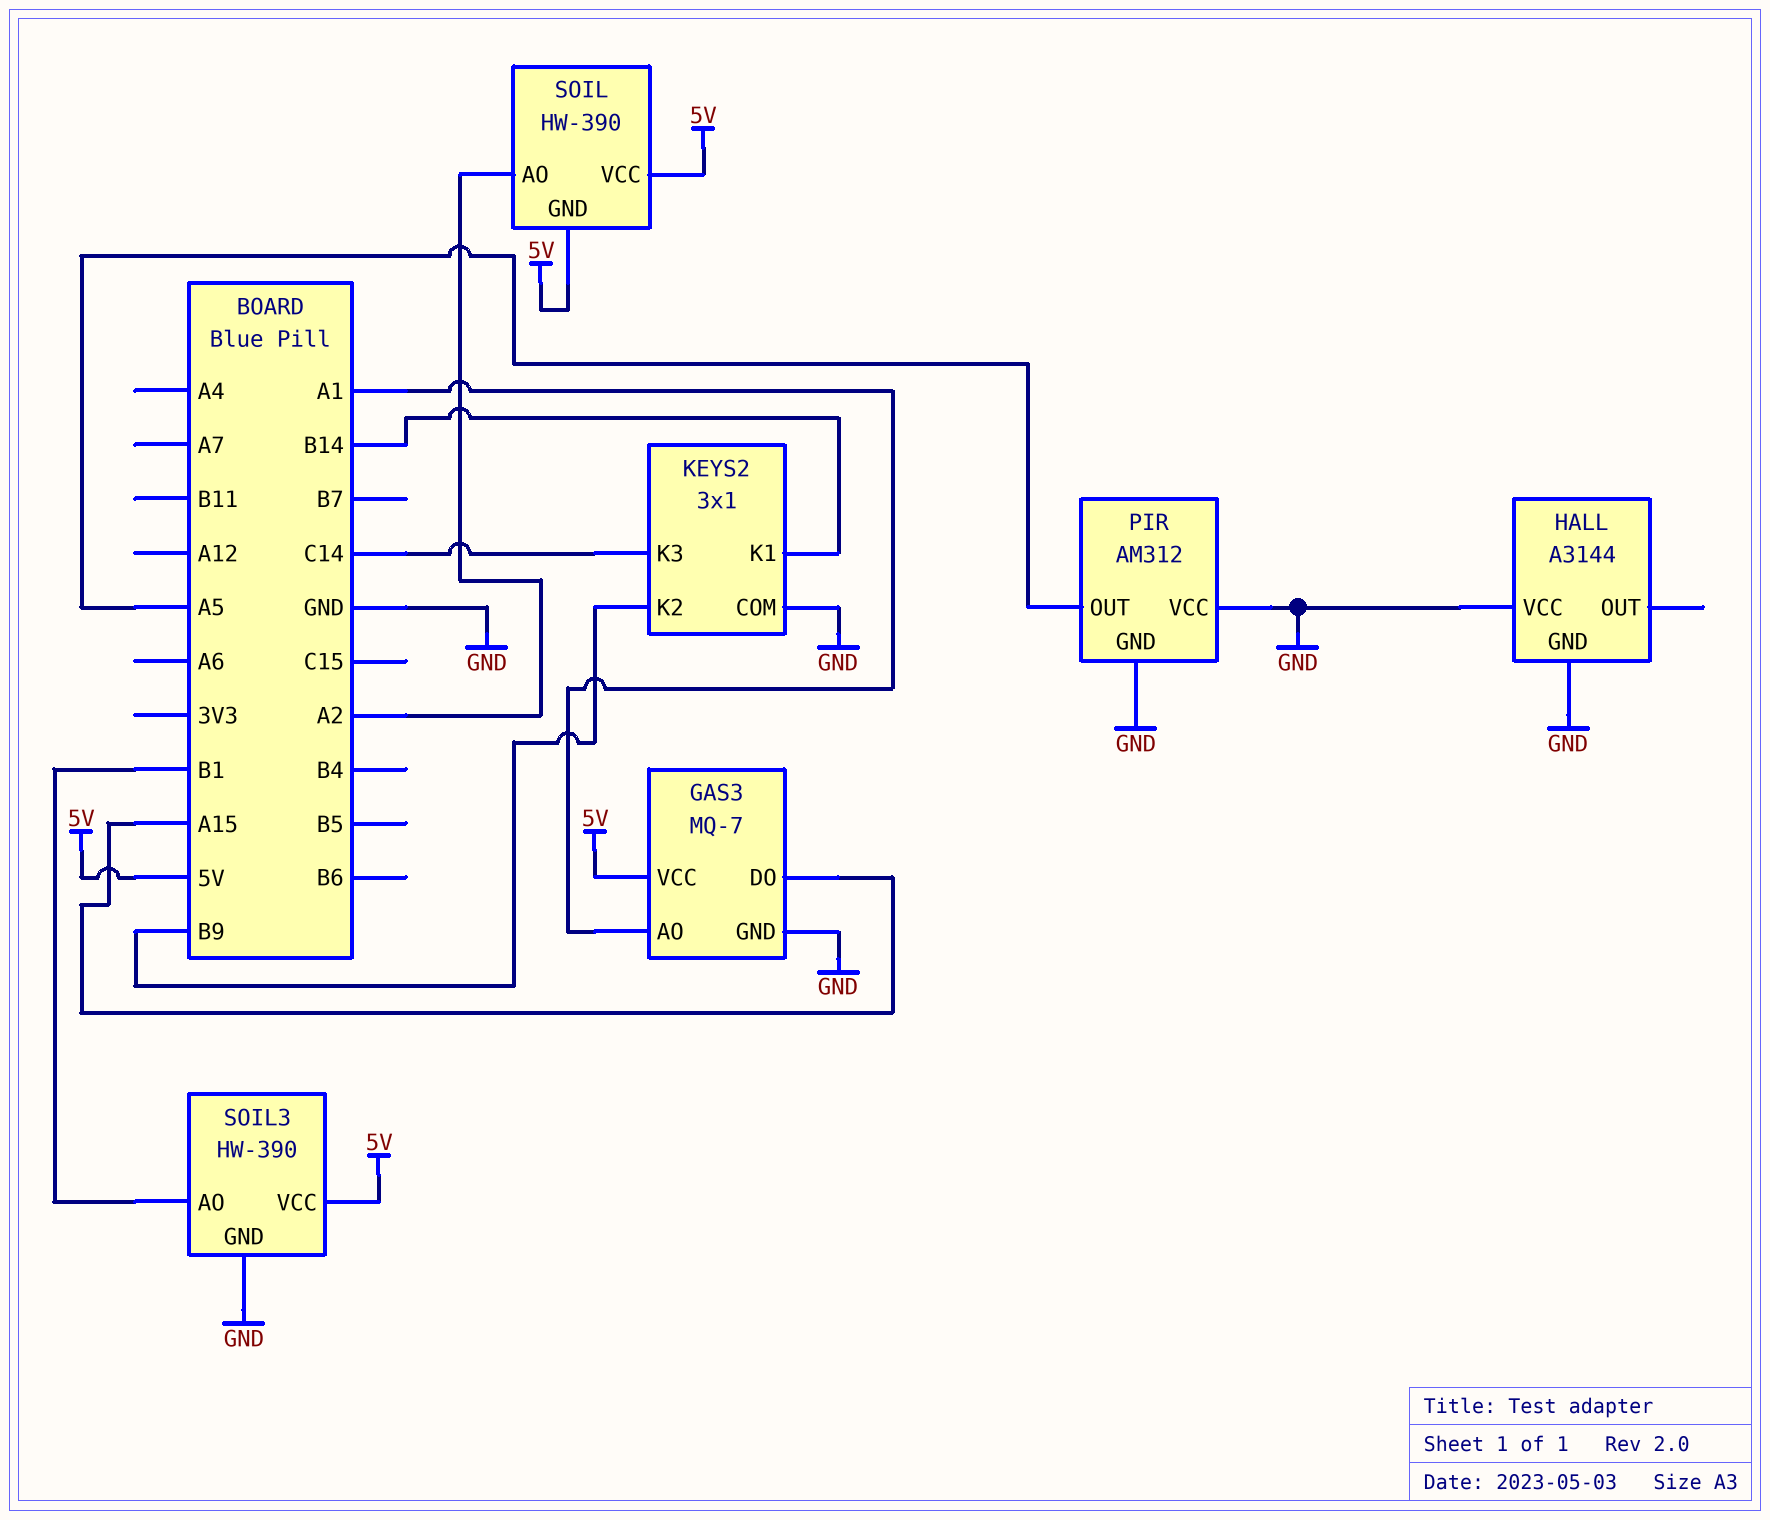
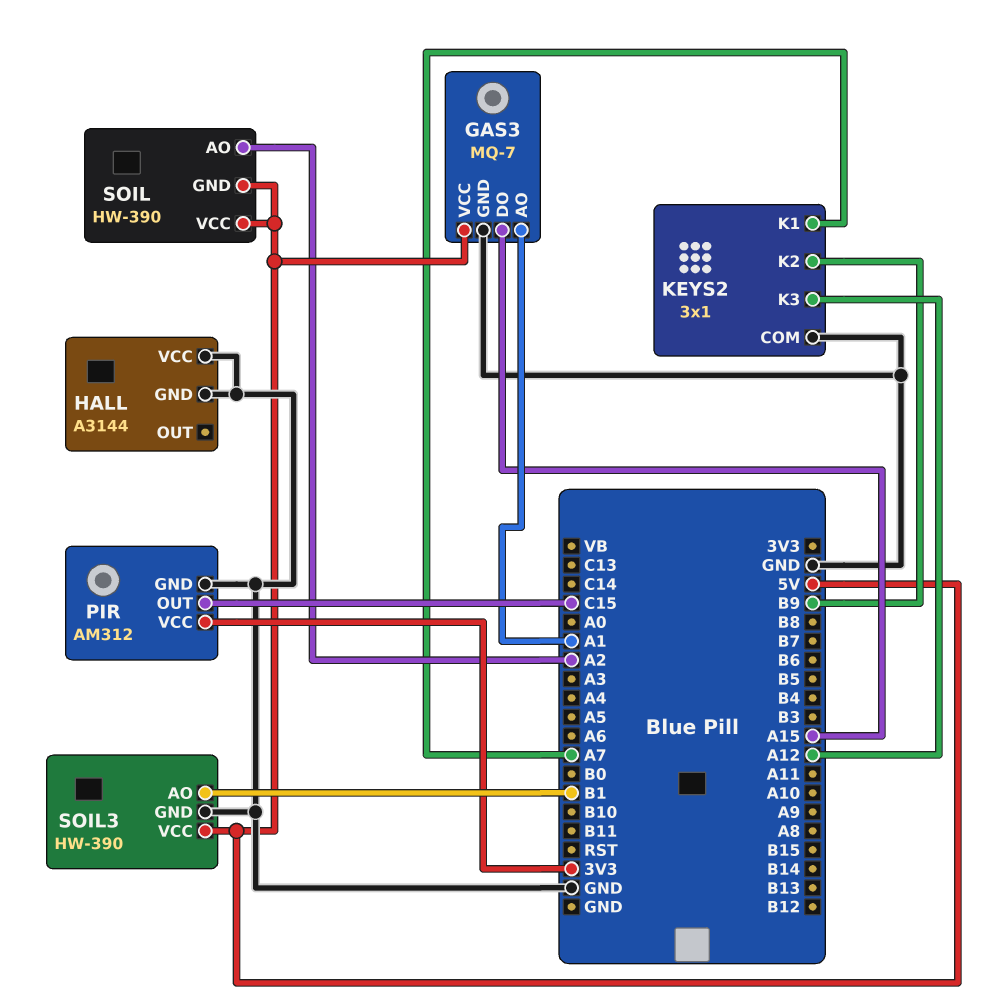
KEYS2 pin K1: B14 -> A7
KEYS2 pin K3: C14 -> A12
PIR pin OUT: A5 -> C15
PIR pin VCC: GND -> 3V3

